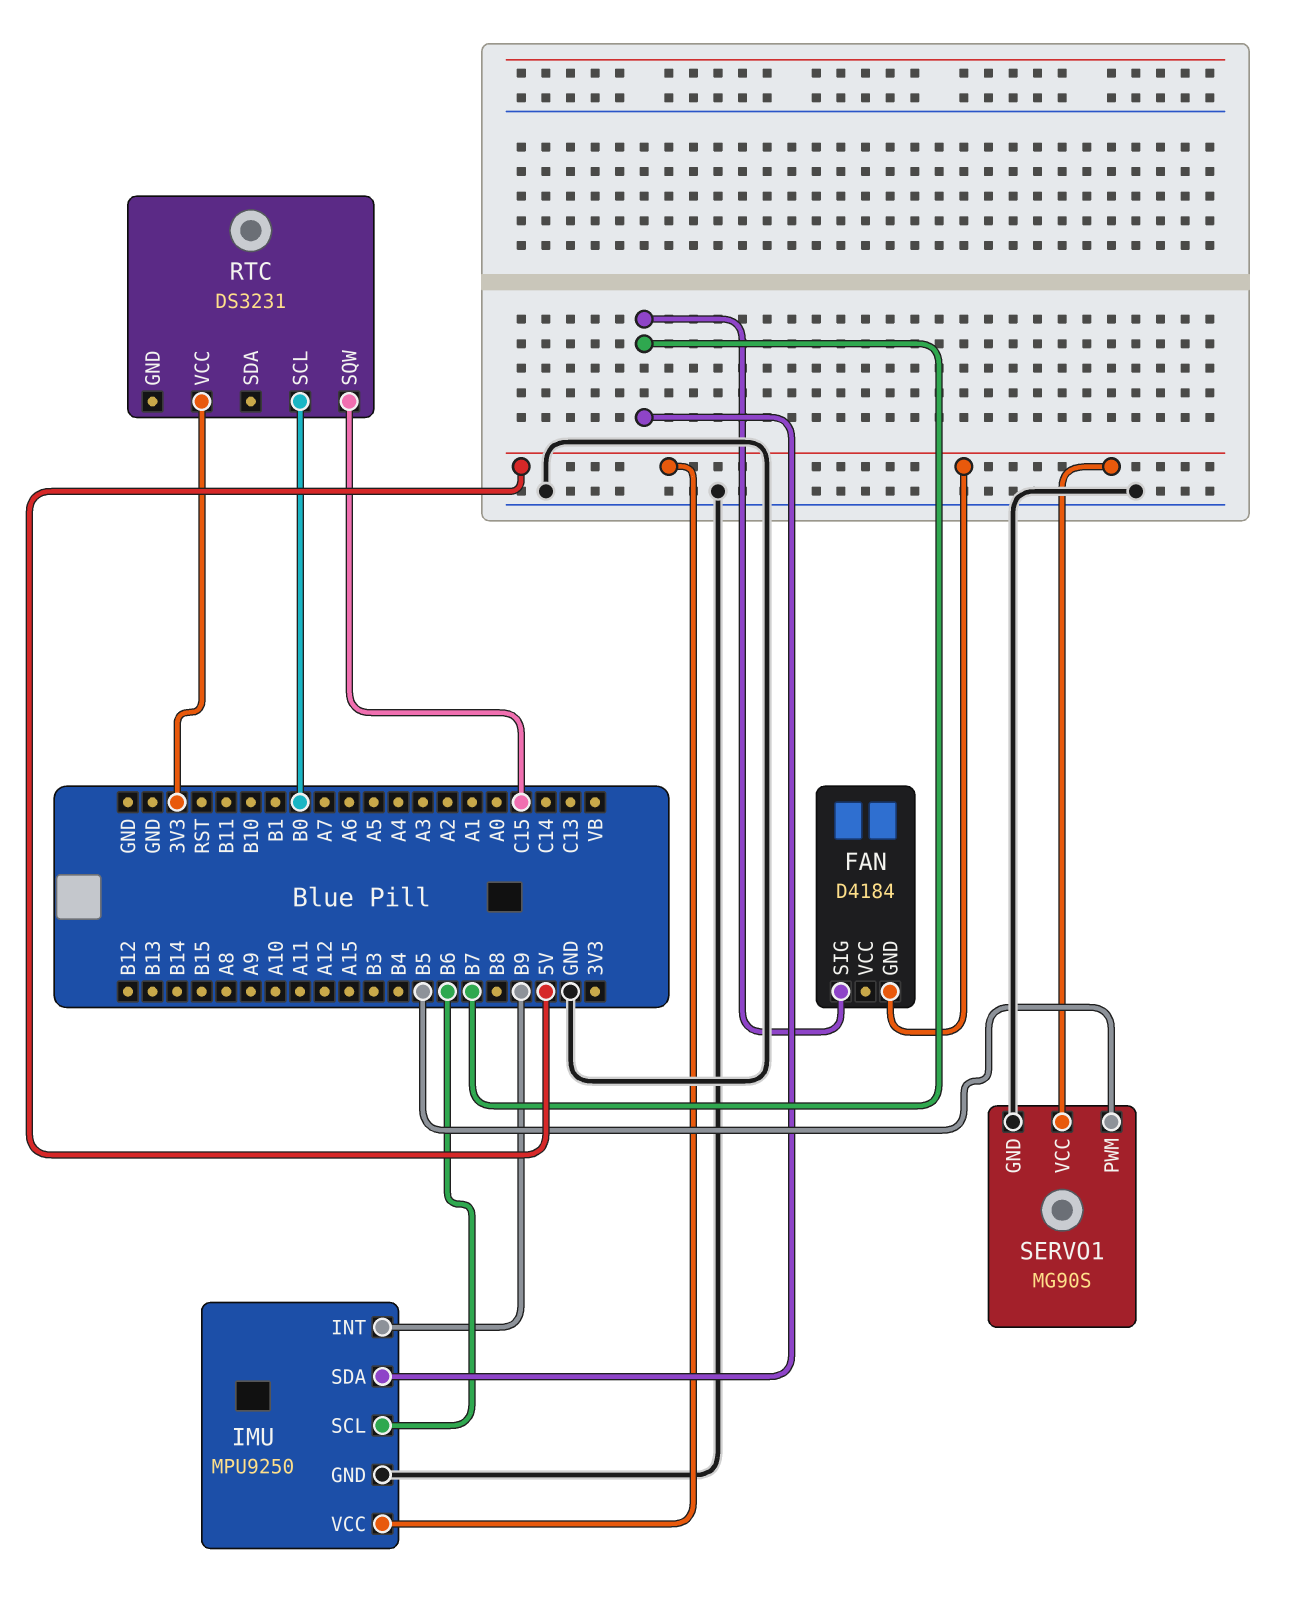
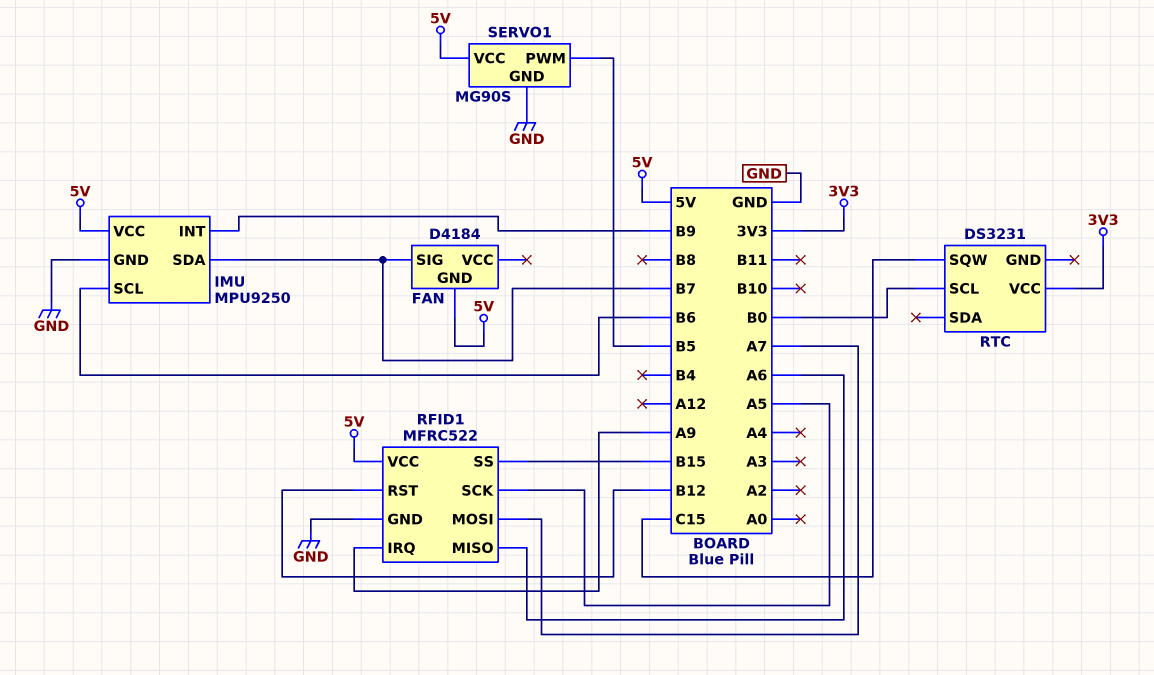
RFID1: none -> MFRC522
RFID1 pin GND: none -> GND
RFID1 pin IRQ: none -> A9
RFID1 pin MISO: none -> A6
RFID1 pin MOSI: none -> A7
RFID1 pin RST: none -> B12
RFID1 pin SCK: none -> A5
RFID1 pin SS: none -> B15
RFID1 pin VCC: none -> 5V

